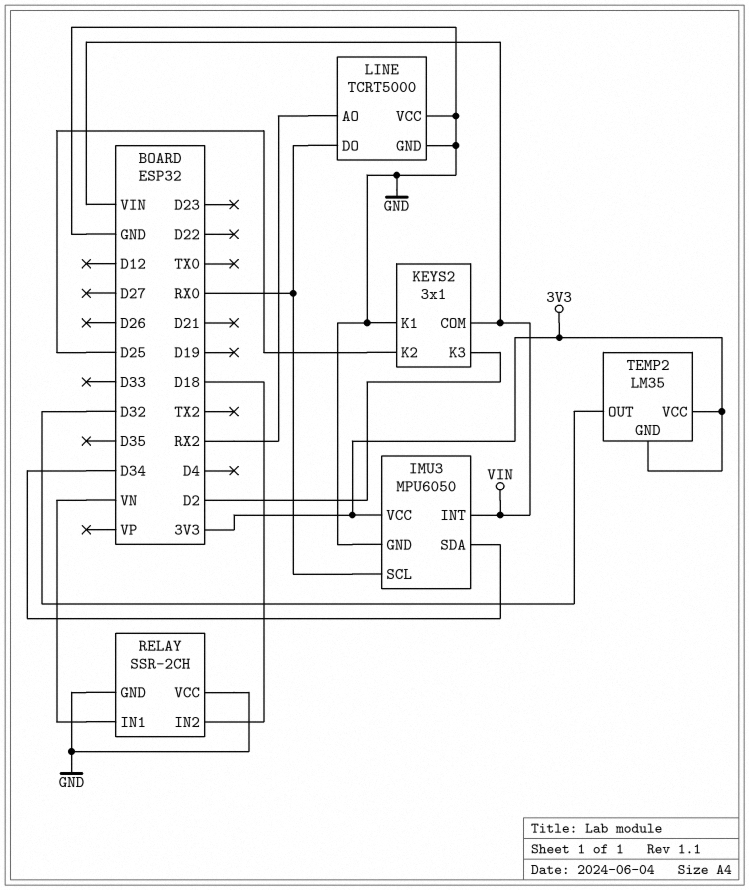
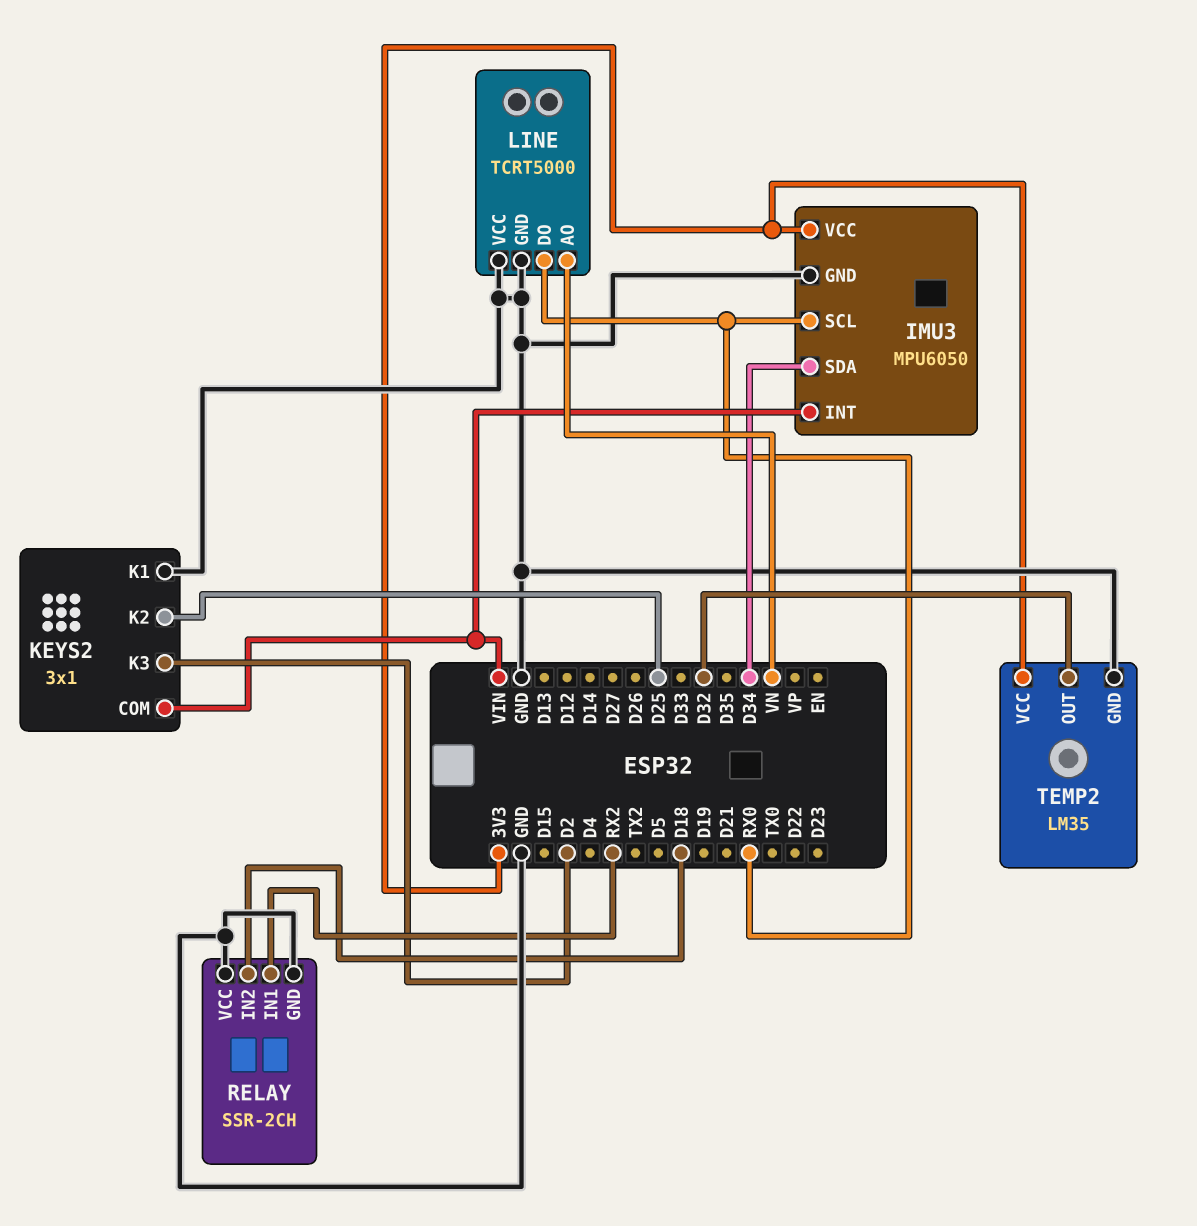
LINE pin AO: RX2 -> VN
RELAY pin IN1: VN -> RX2
TEMP2 pin GND: 3V3 -> GND

